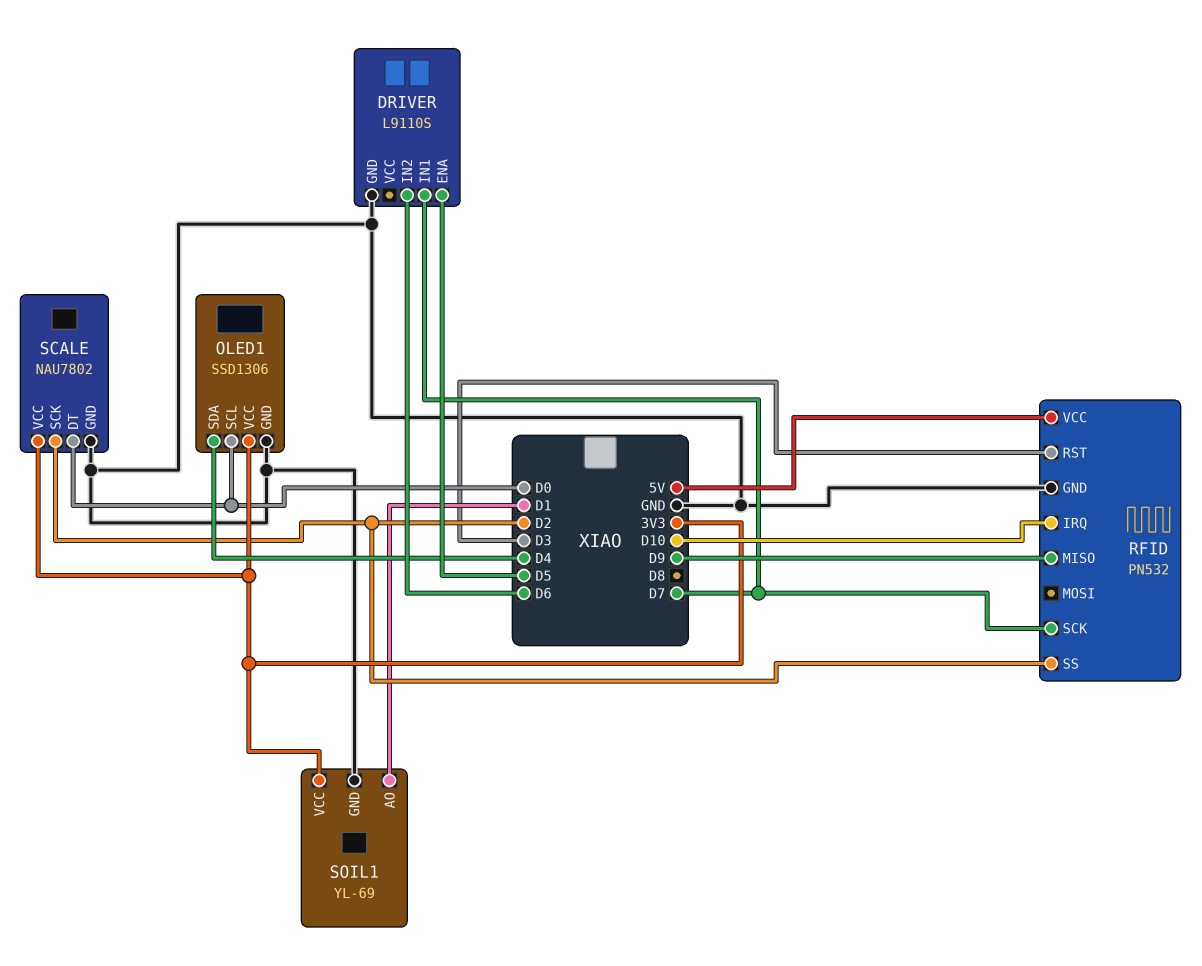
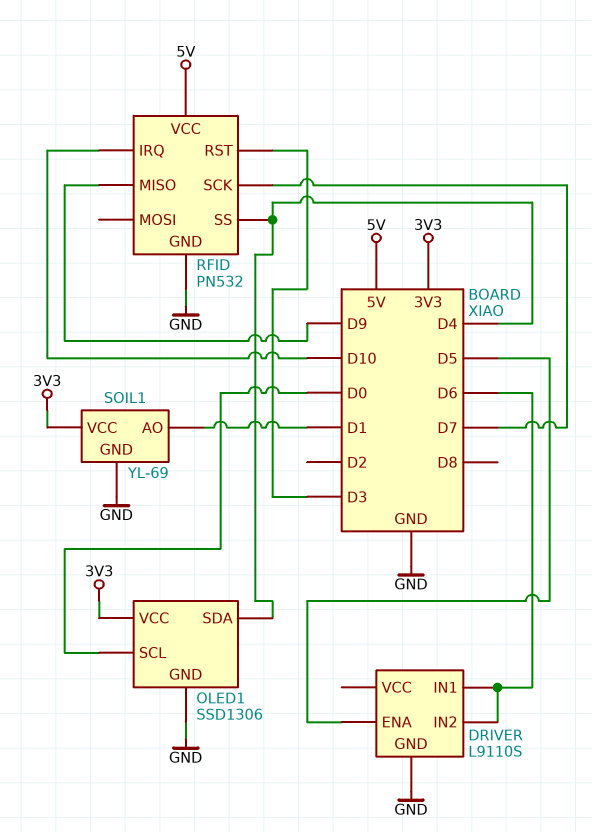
DRIVER pin IN1: D7 -> D6
RFID pin SS: D2 -> D4
SCALE: NAU7802 -> none
SCALE pin DT: D0 -> none
SCALE pin GND: GND -> none
SCALE pin SCK: D2 -> none
SCALE pin VCC: 3V3 -> none

